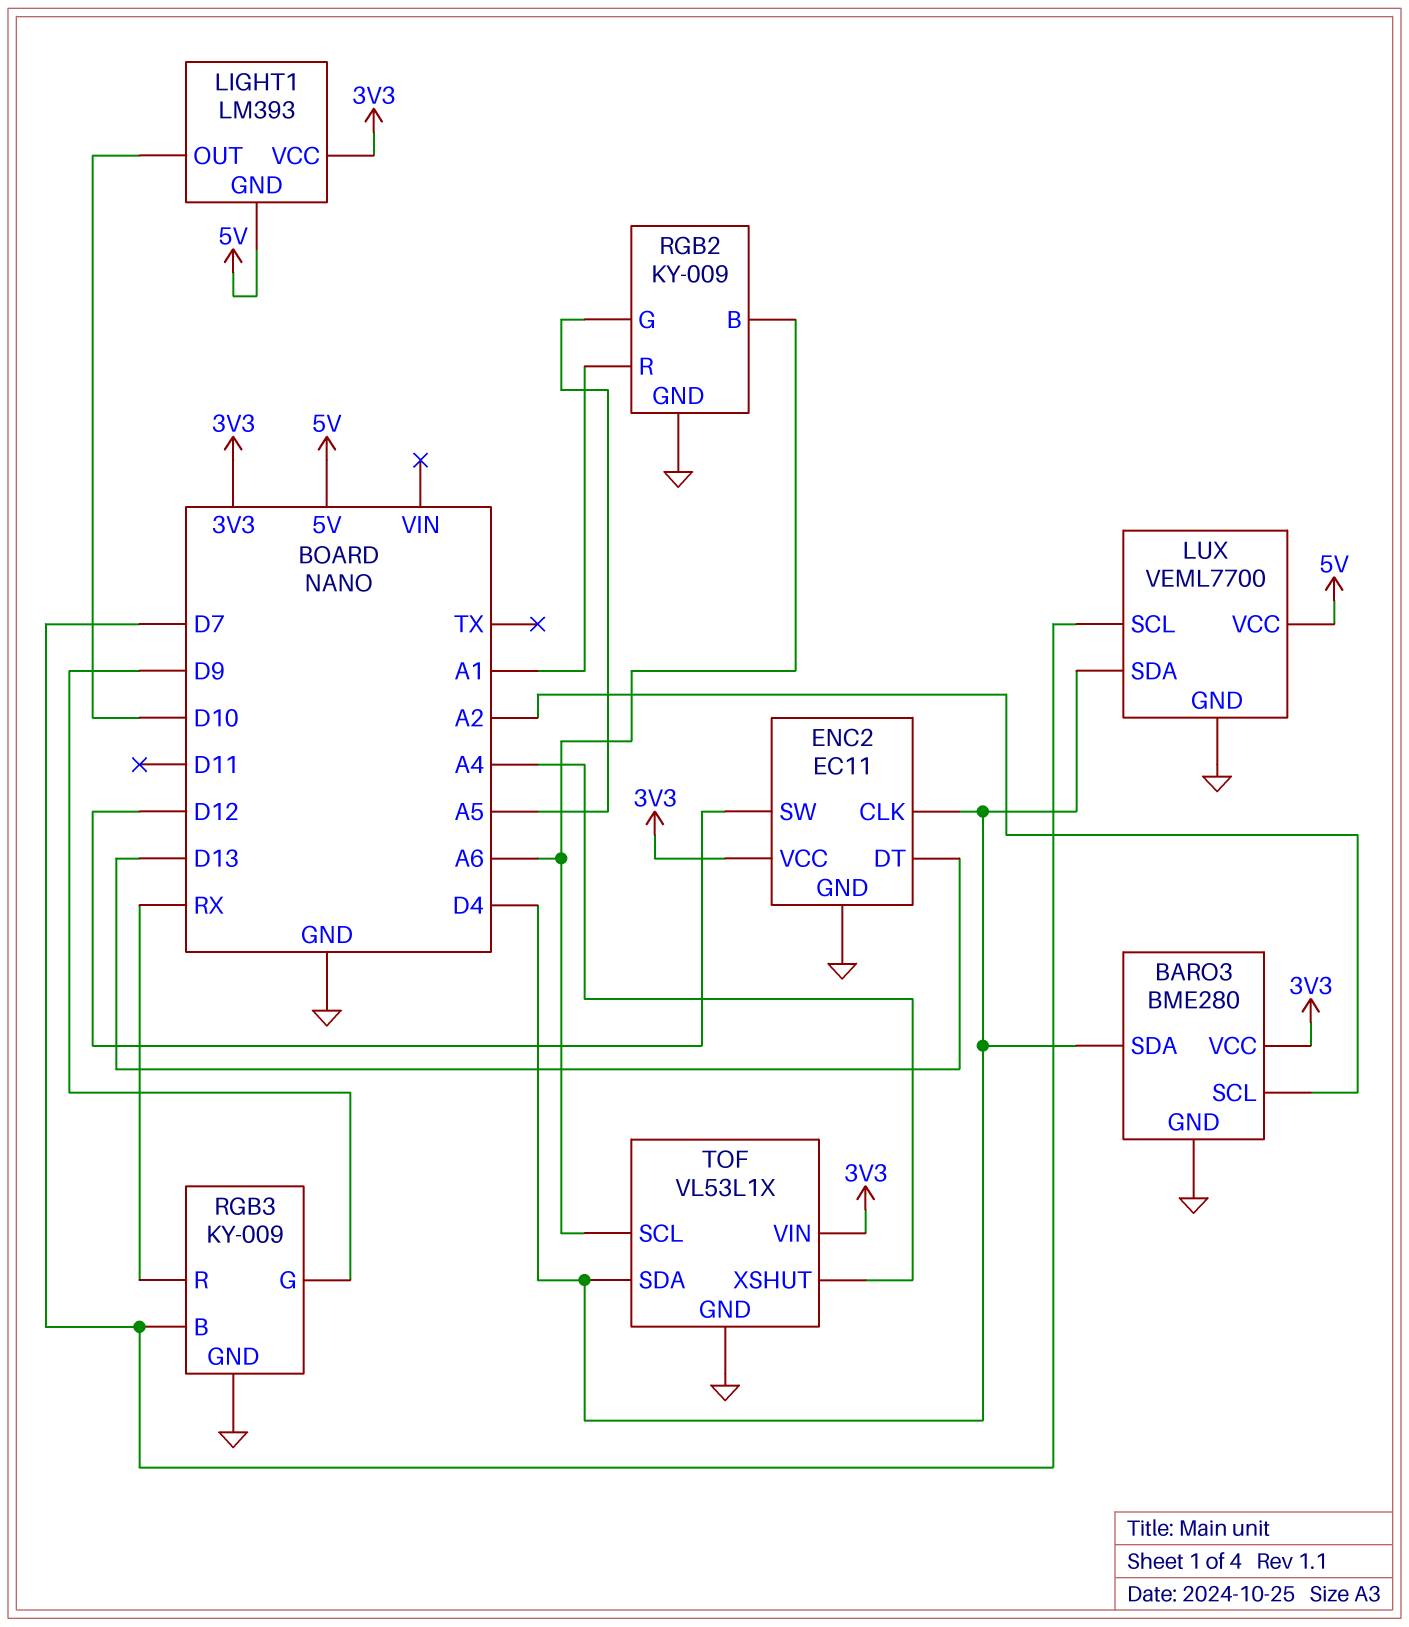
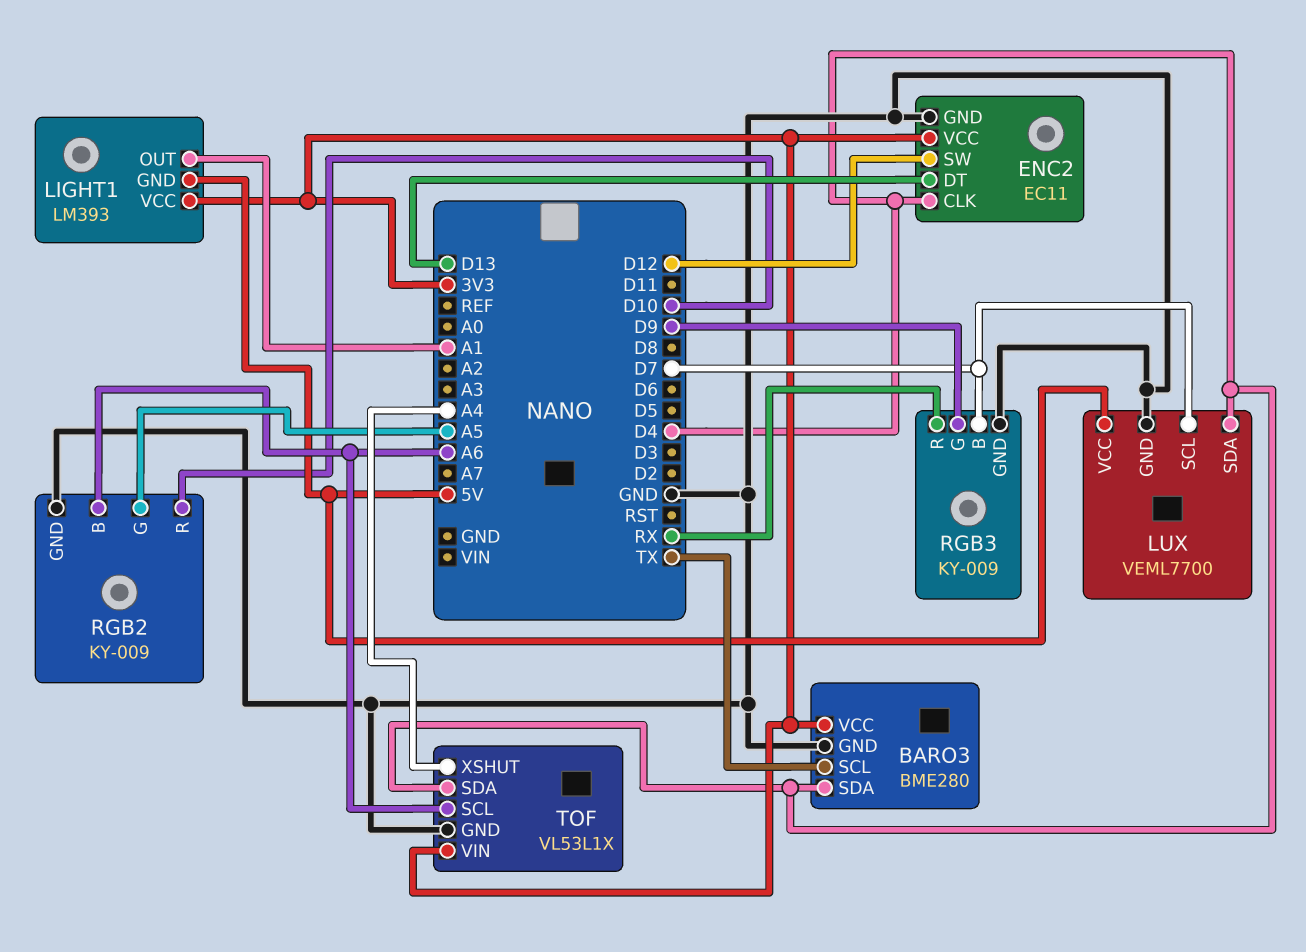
BARO3 pin SCL: A2 -> TX
LIGHT1 pin OUT: D10 -> A1
RGB2 pin R: A1 -> D10

